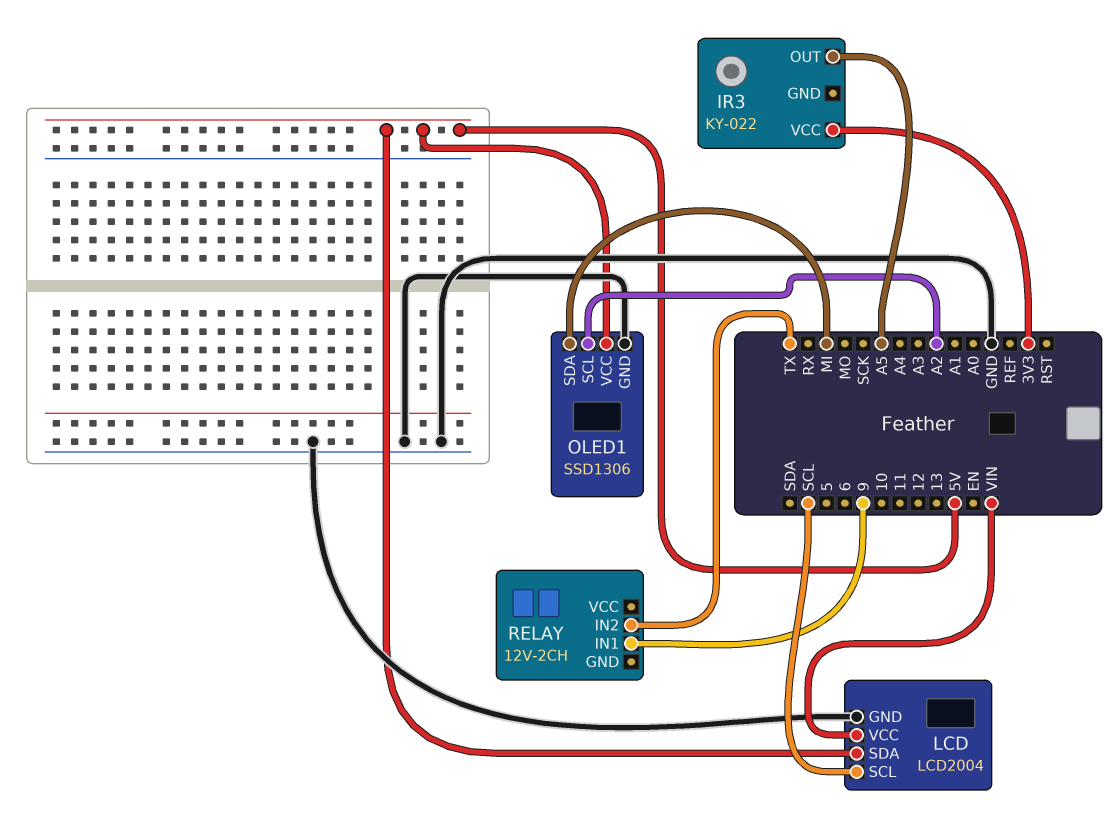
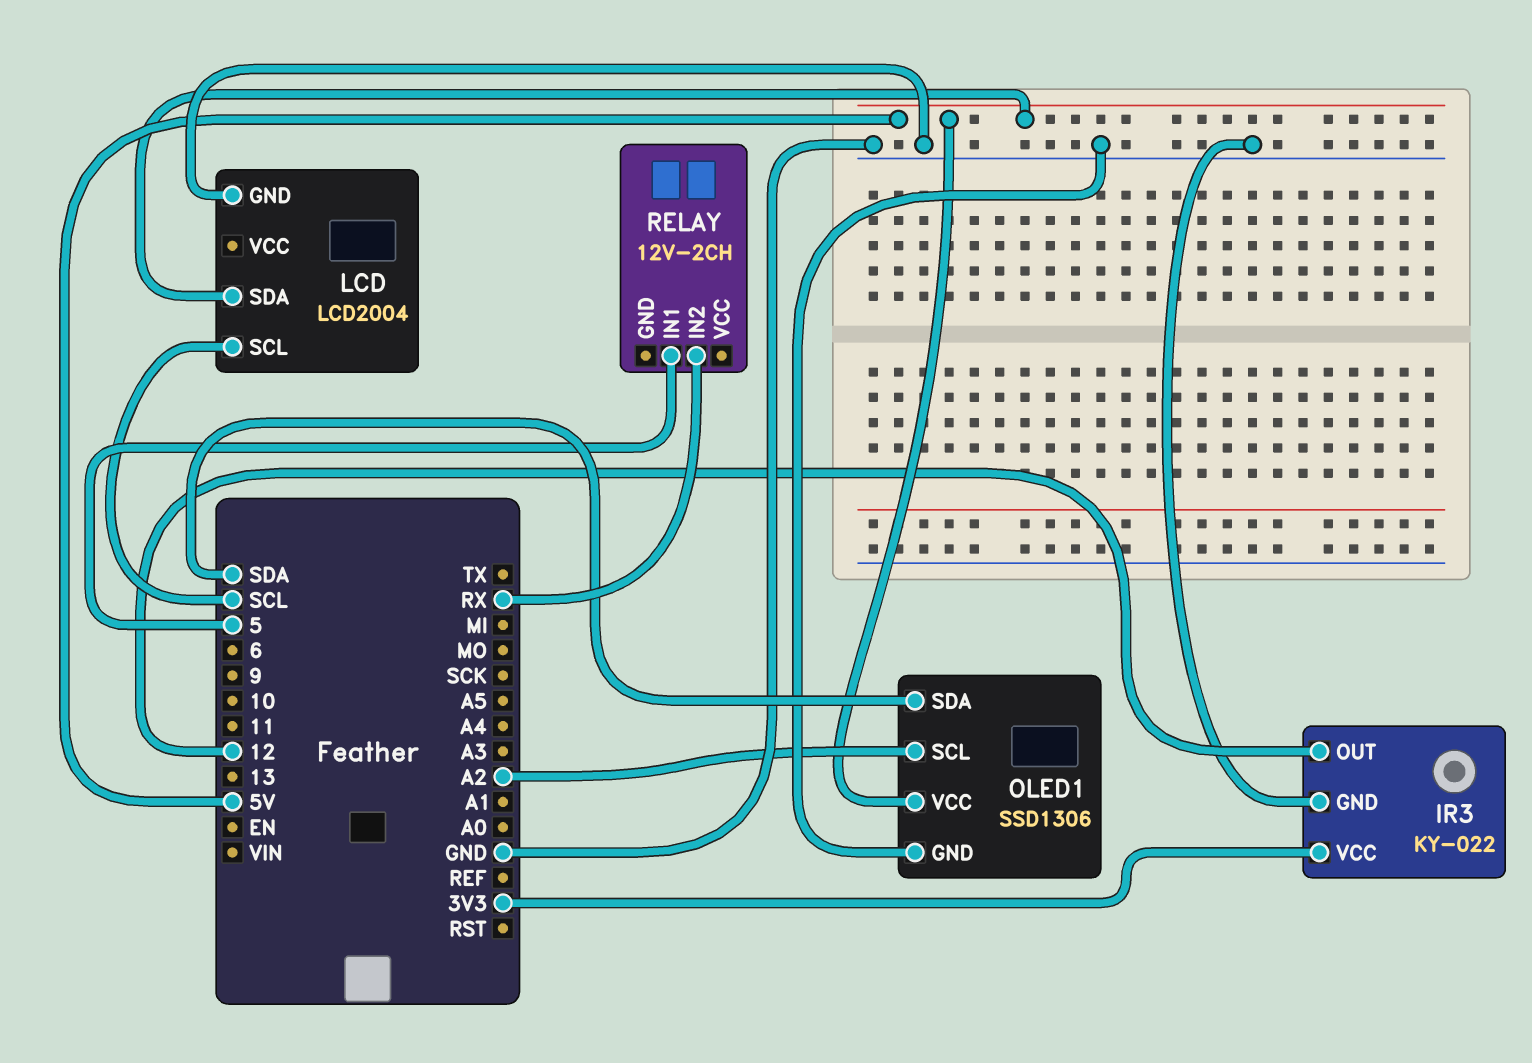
IR3 pin GND: none -> GND
IR3 pin OUT: A5 -> 12
LCD pin VCC: VIN -> none
OLED1 pin SDA: MI -> SDA
RELAY pin IN1: 9 -> 5
RELAY pin IN2: TX -> RX

